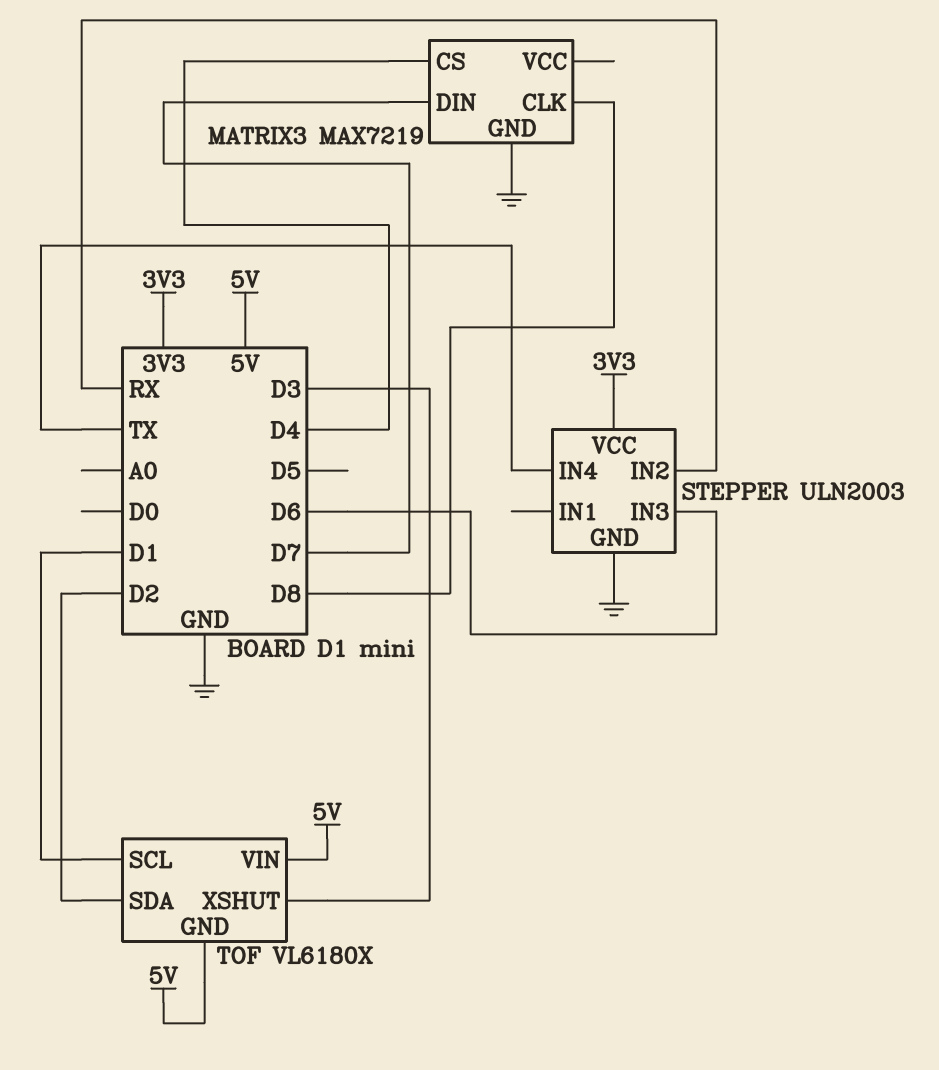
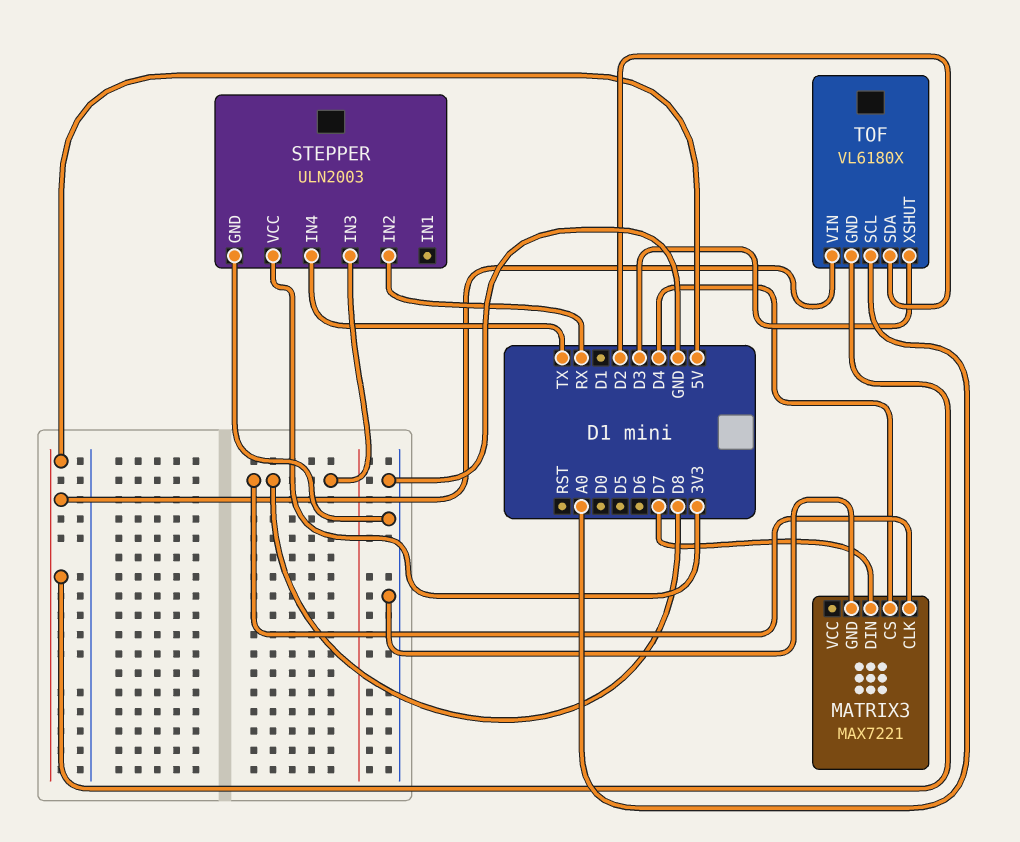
MATRIX3: MAX7219 -> MAX7221
STEPPER pin IN3: D6 -> D8
TOF pin SCL: D1 -> A0

